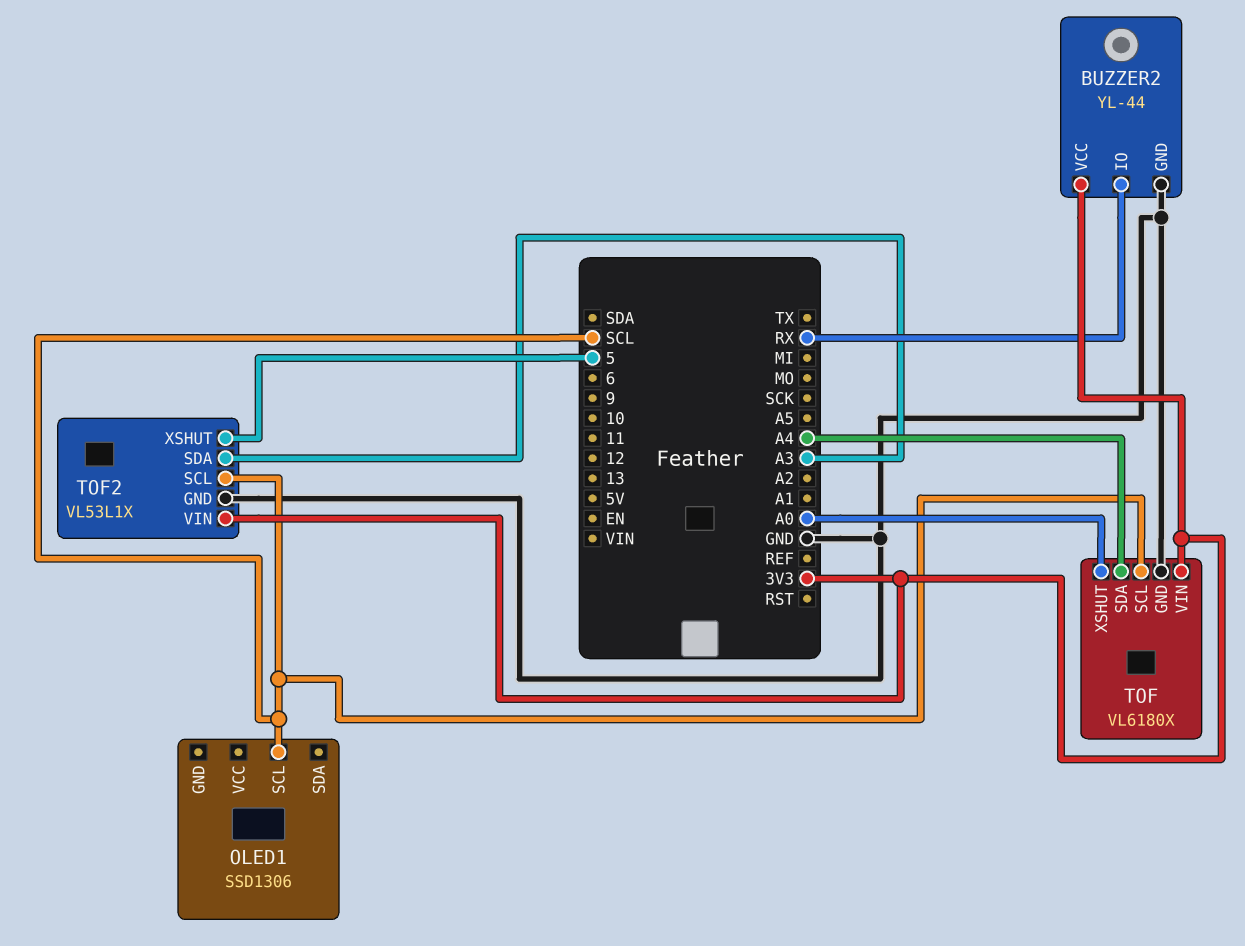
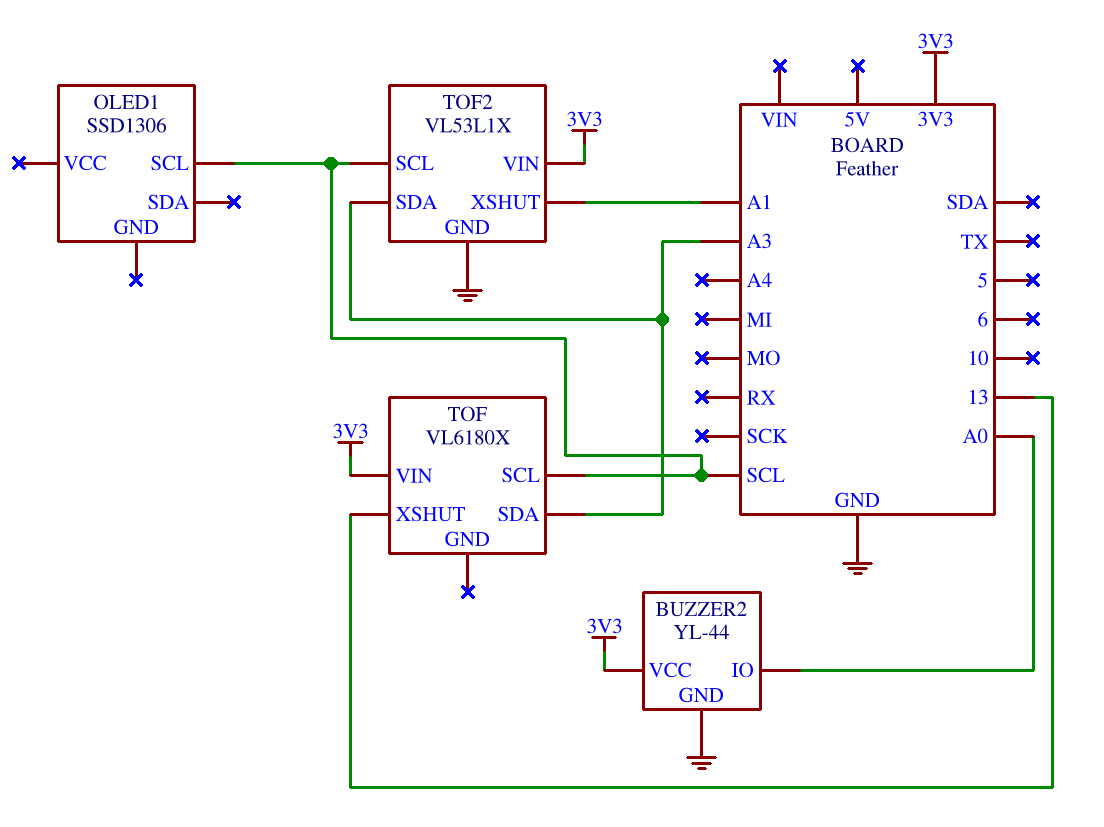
BUZZER2 pin IO: RX -> A0
TOF pin GND: GND -> none
TOF pin SDA: A4 -> A3
TOF pin XSHUT: A0 -> 13
TOF2 pin XSHUT: 5 -> A1

